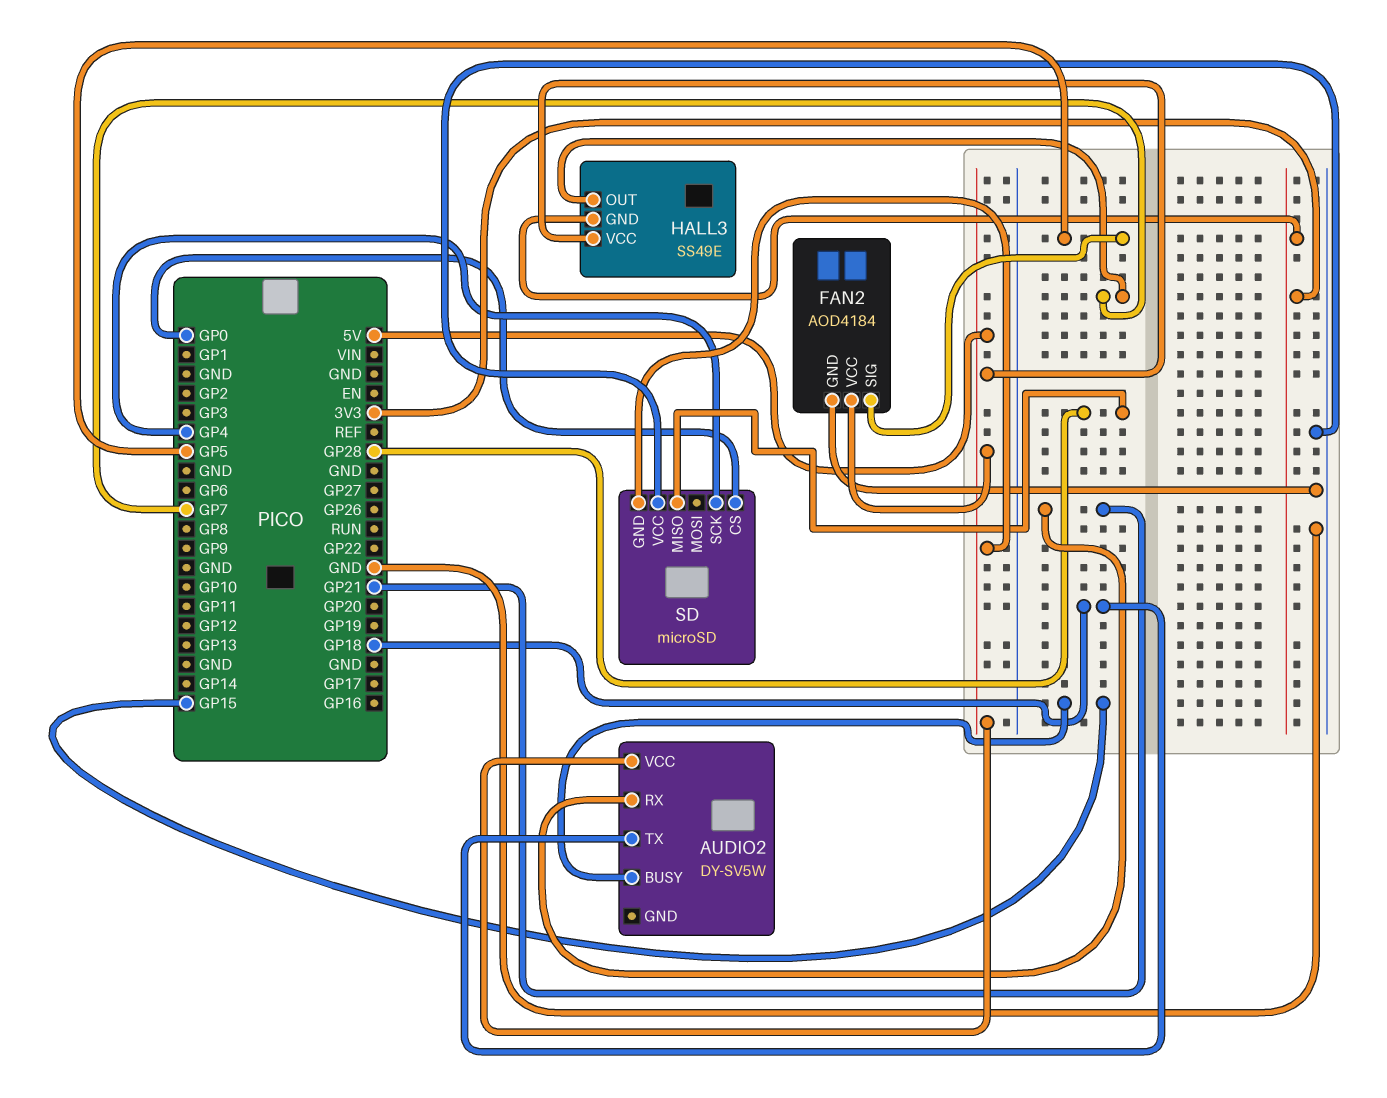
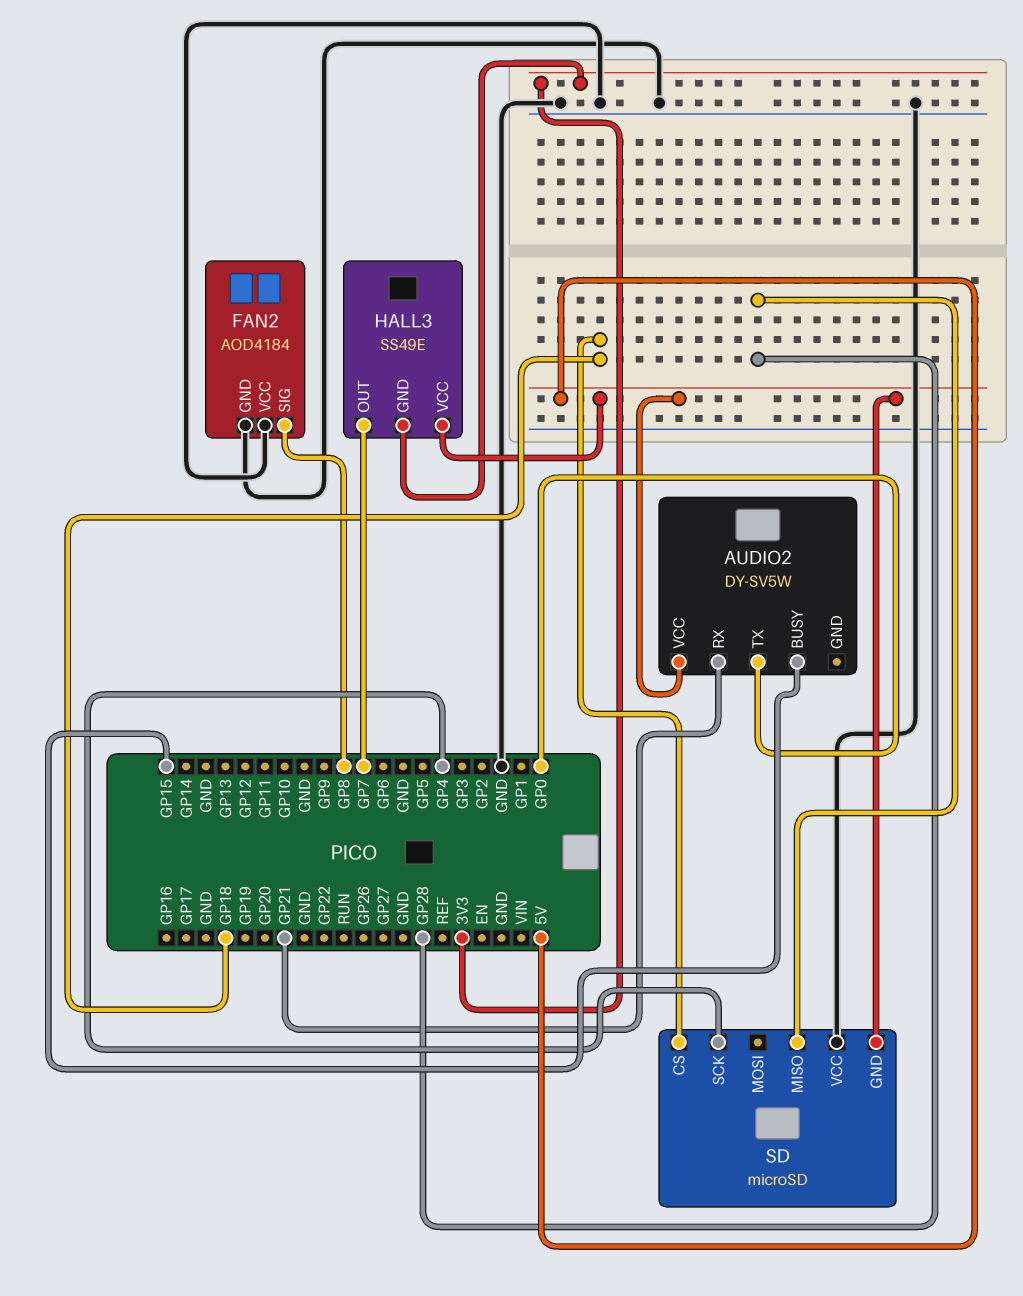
AUDIO2 pin TX: GP18 -> GP0
FAN2 pin SIG: GP5 -> GP8
FAN2 pin VCC: 5V -> GND
SD pin CS: GP0 -> GP18

